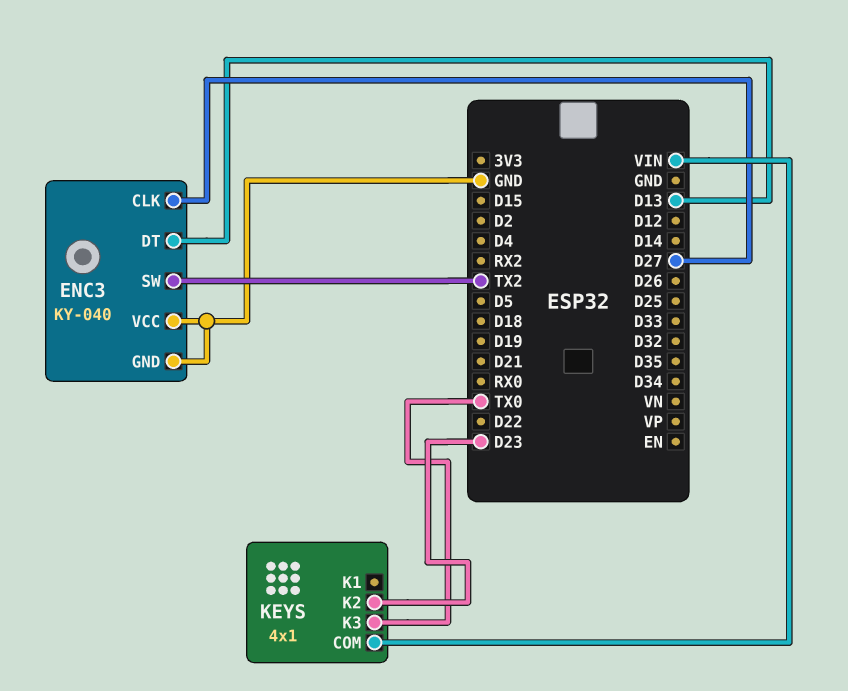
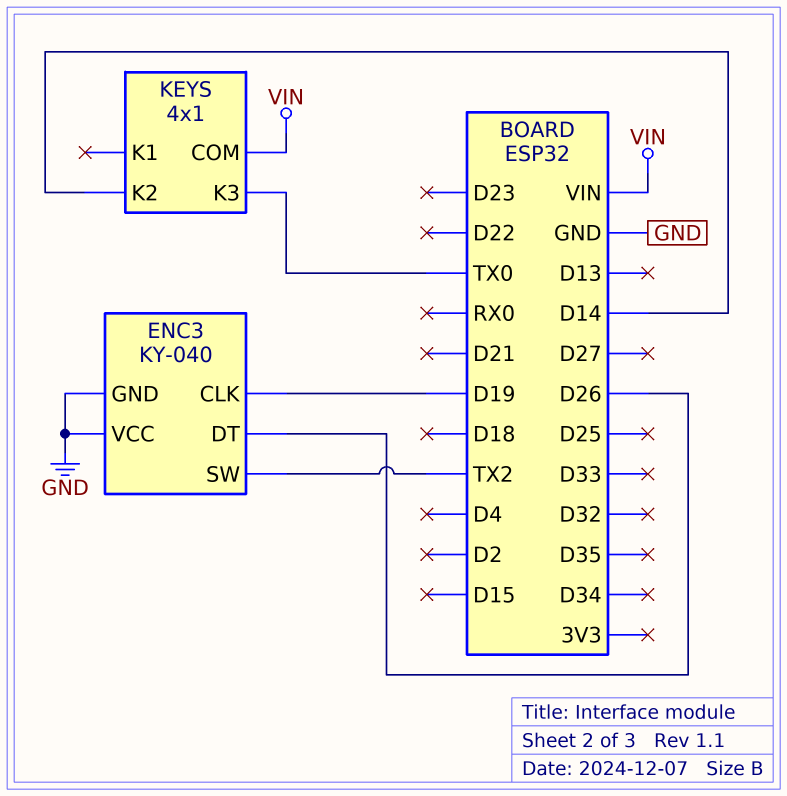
ENC3 pin CLK: D27 -> D19
ENC3 pin DT: D13 -> D26
KEYS pin K2: D23 -> D14

